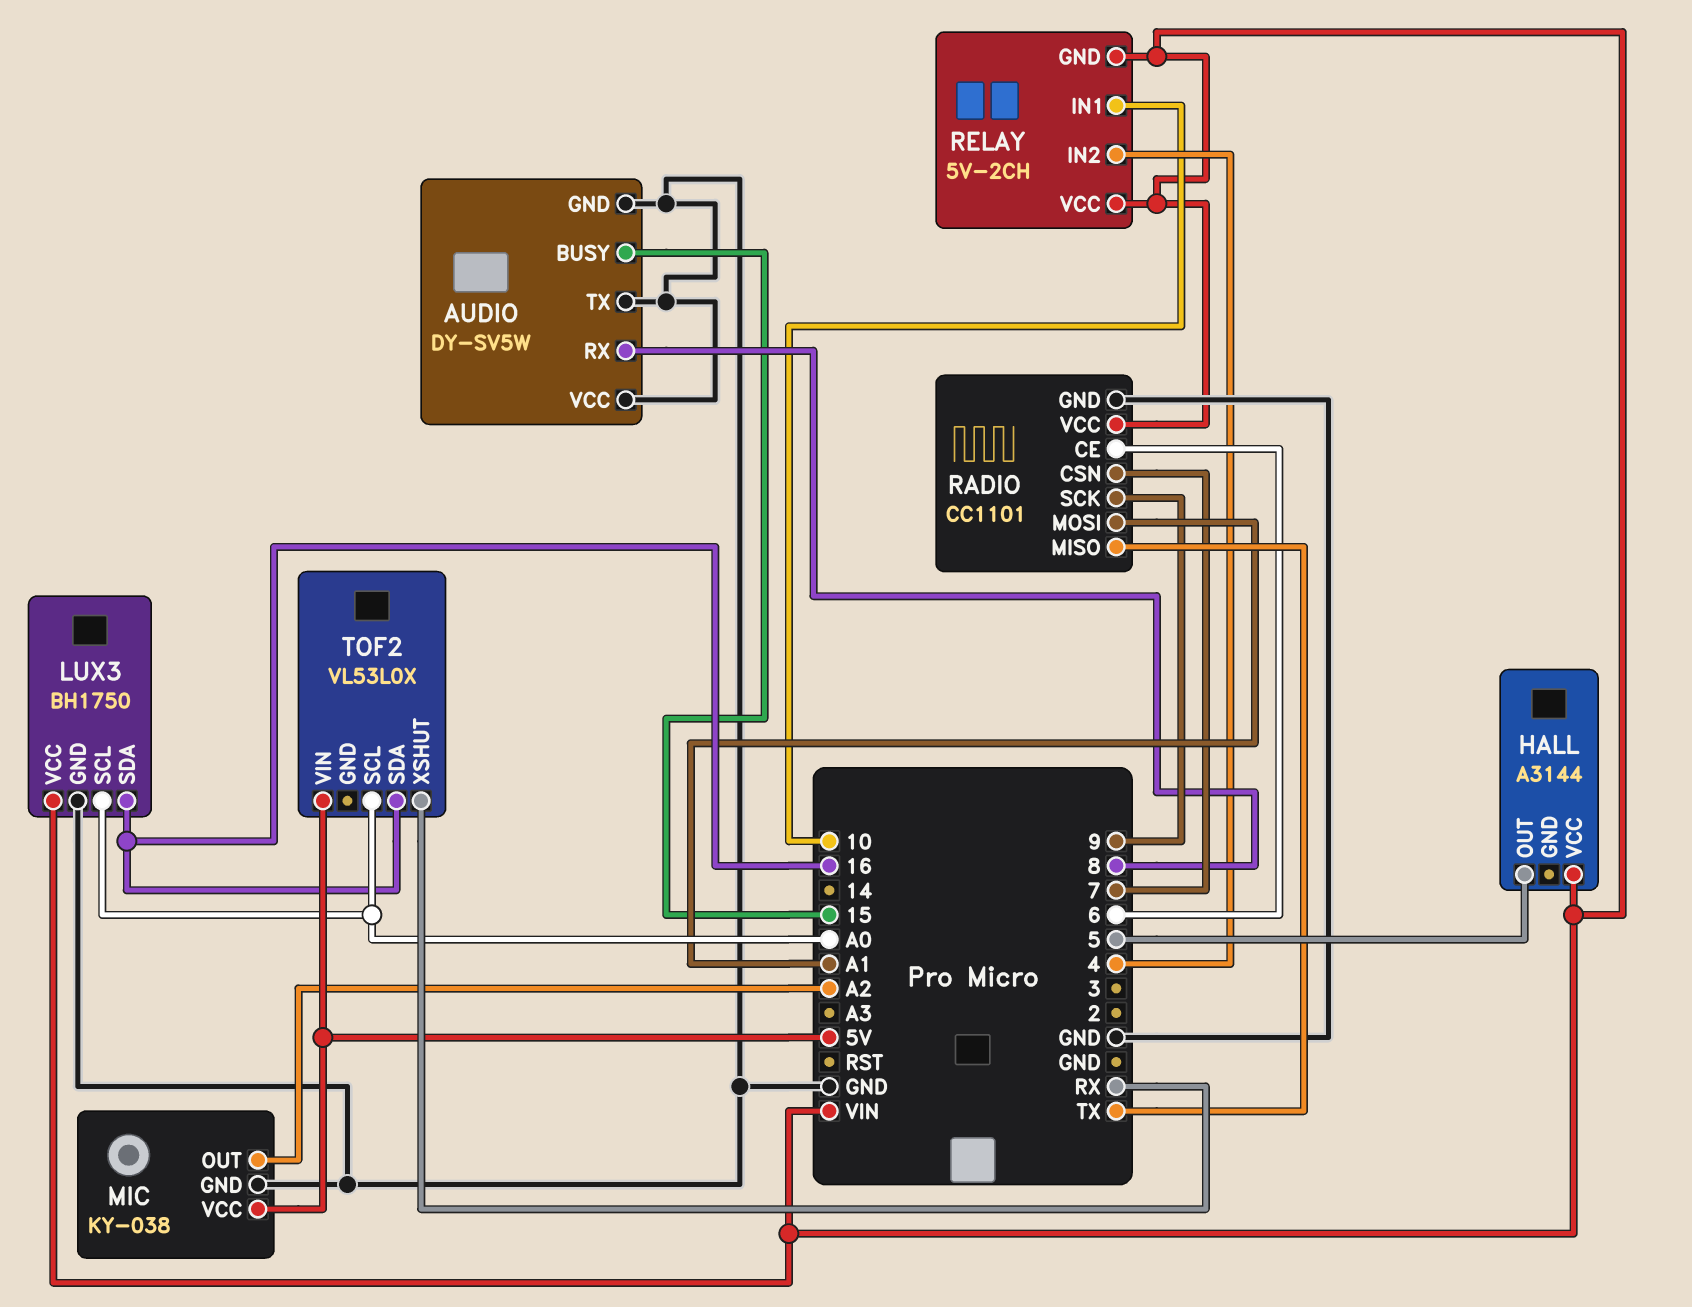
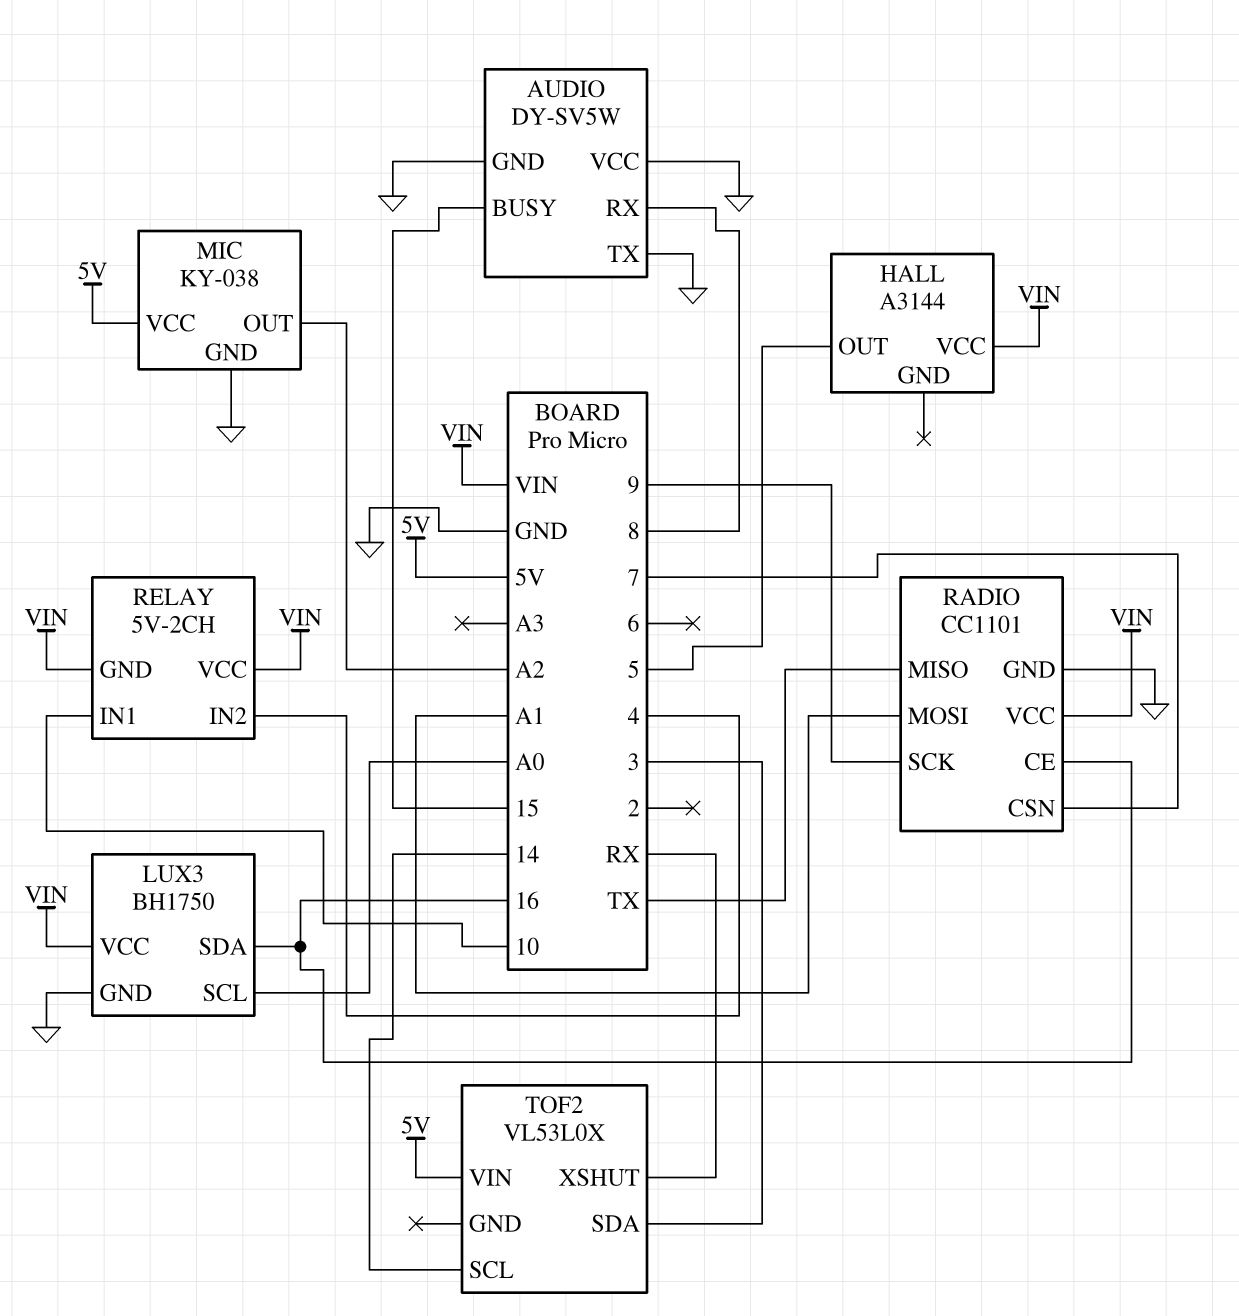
RADIO pin CE: 6 -> 16
TOF2 pin SCL: A0 -> 14
TOF2 pin SDA: 16 -> 3

